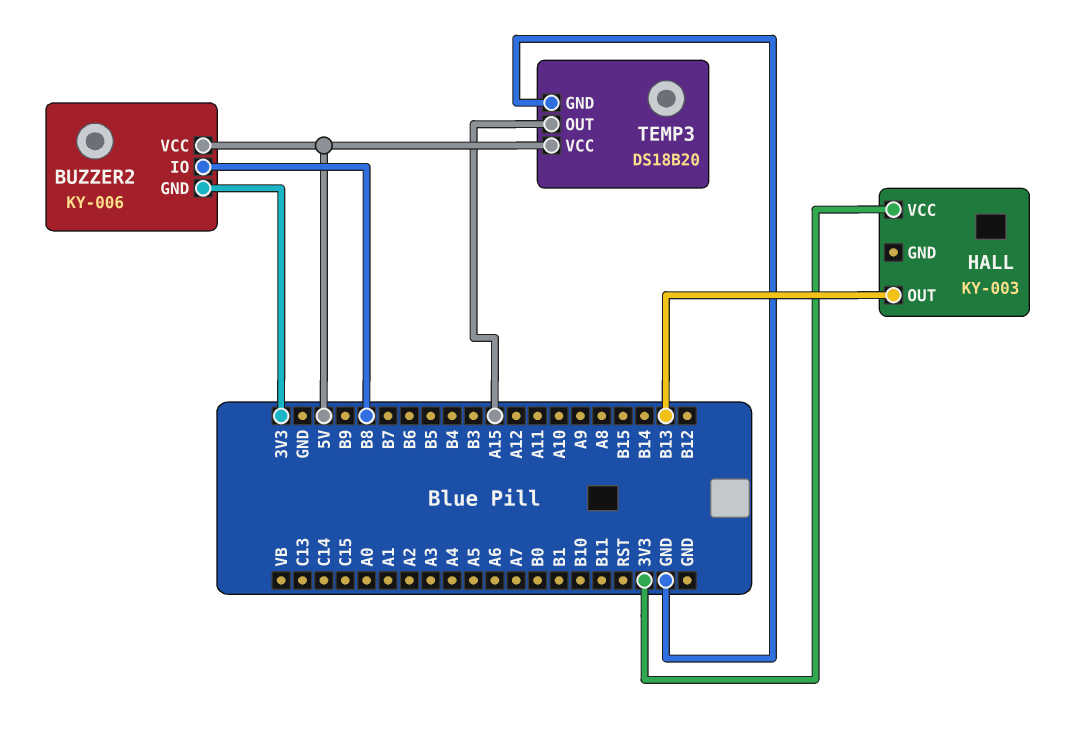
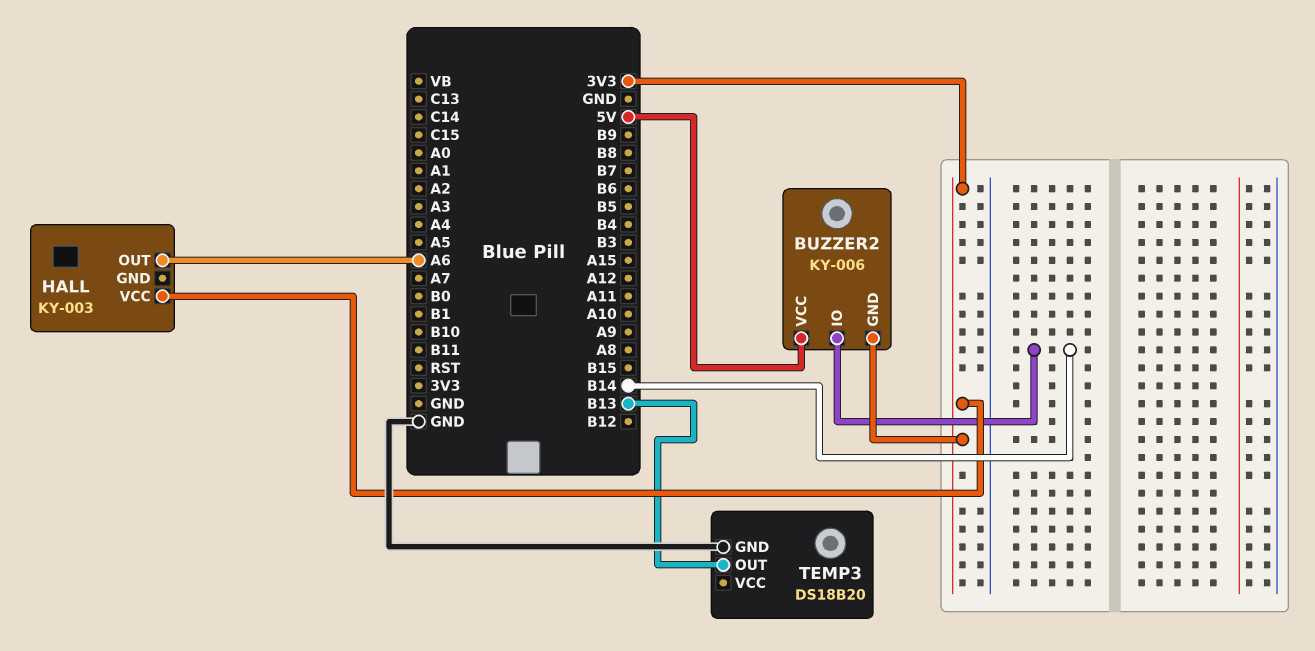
BUZZER2 pin IO: B8 -> B14
HALL pin OUT: B13 -> A6
TEMP3 pin OUT: A15 -> B13
TEMP3 pin VCC: 5V -> none

